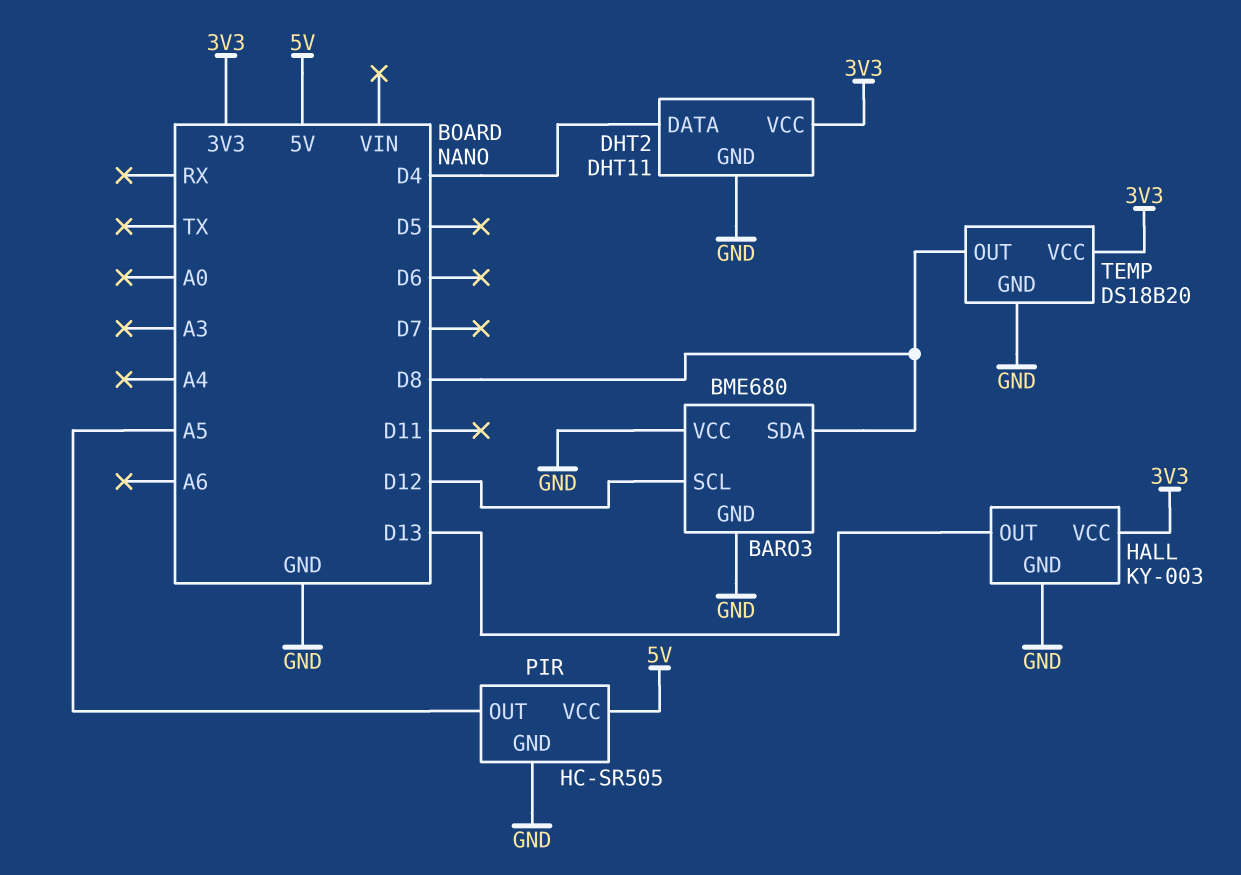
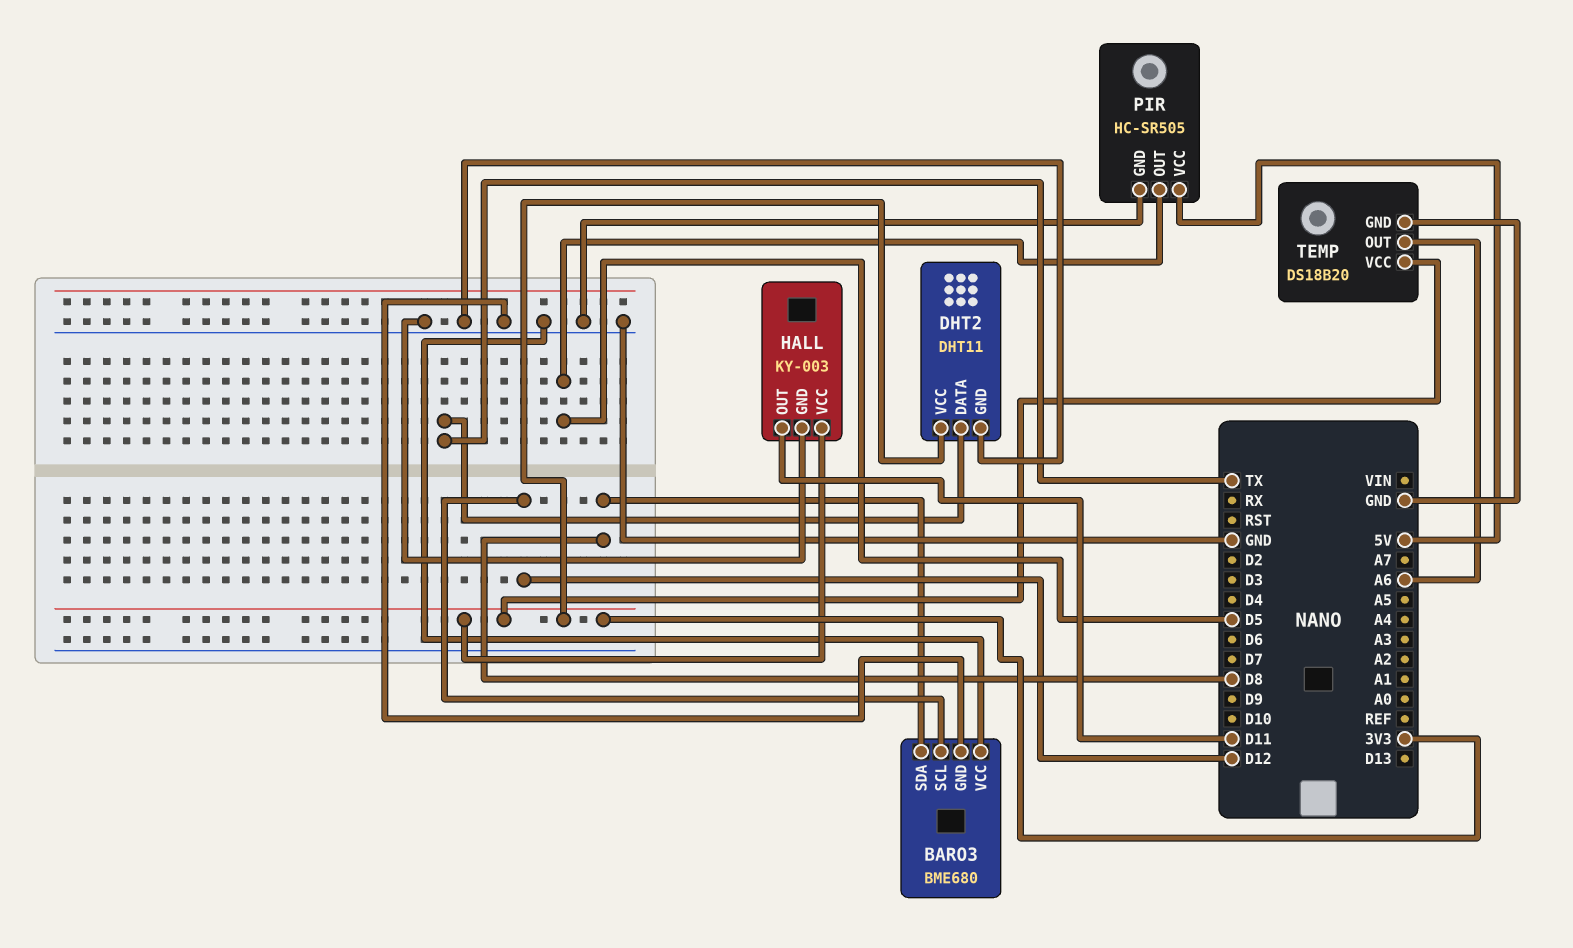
DHT2 pin DATA: D4 -> TX
HALL pin OUT: D13 -> D11
PIR pin OUT: A5 -> D5
TEMP pin OUT: D8 -> A6

